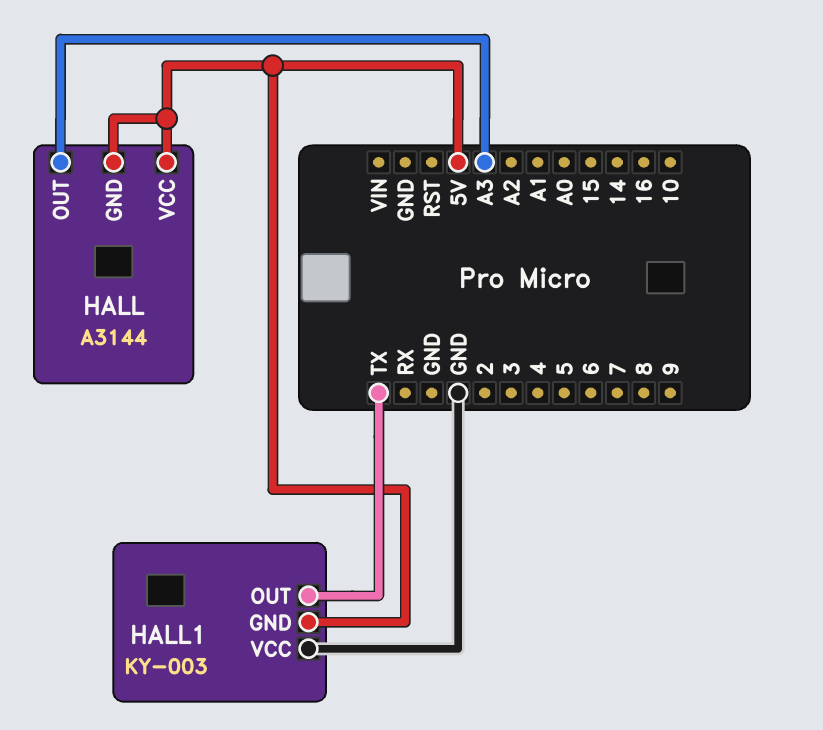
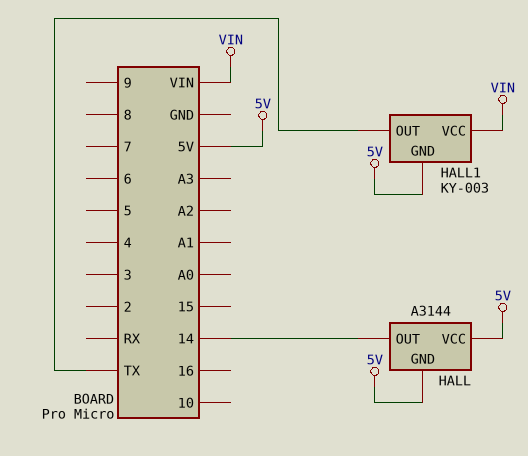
HALL pin OUT: A3 -> 14
HALL1 pin VCC: GND -> VIN

